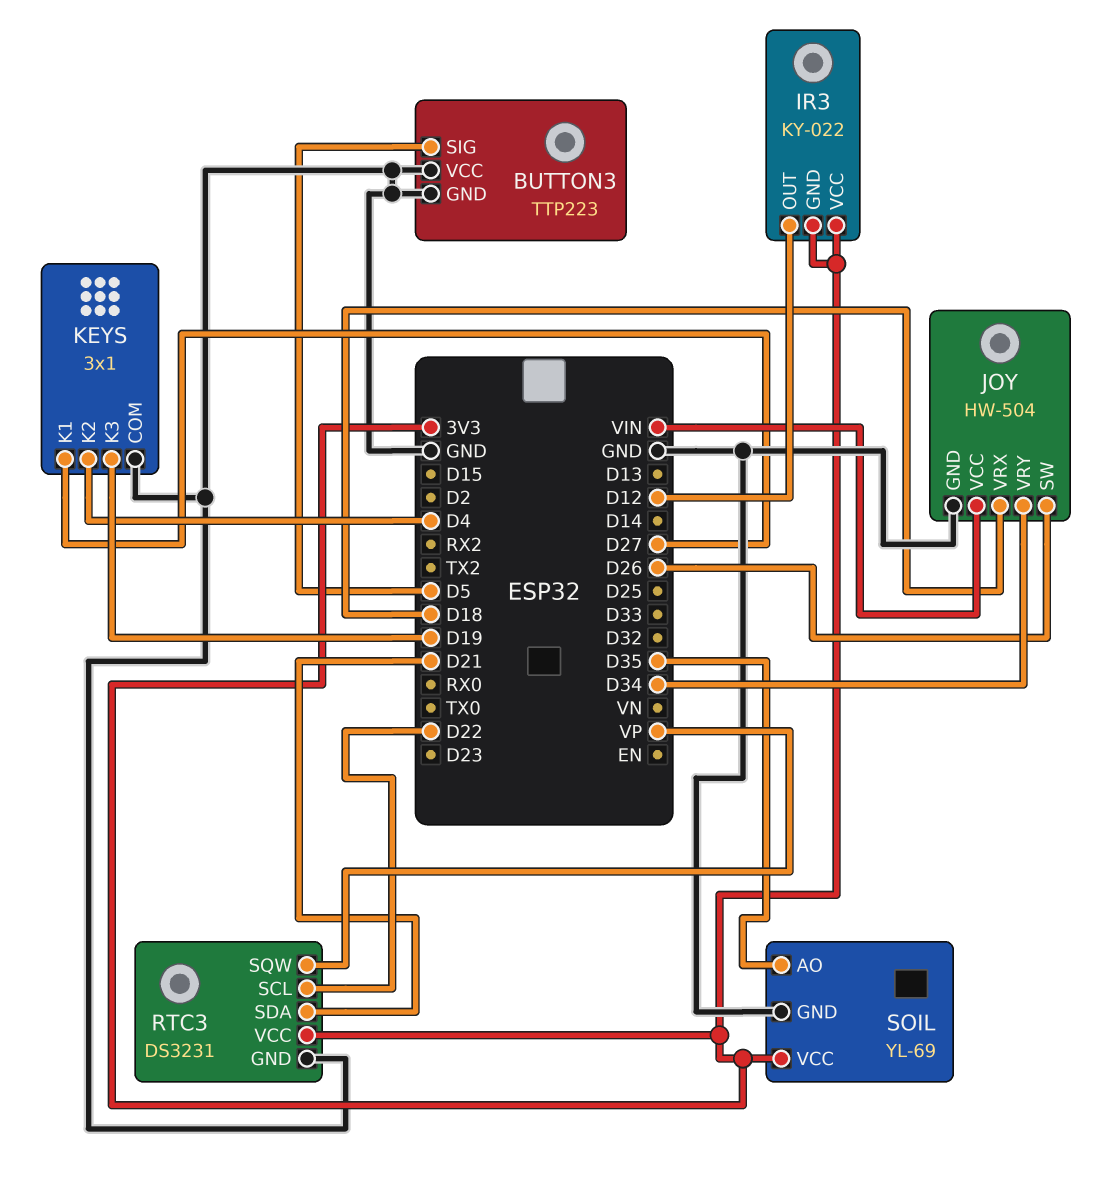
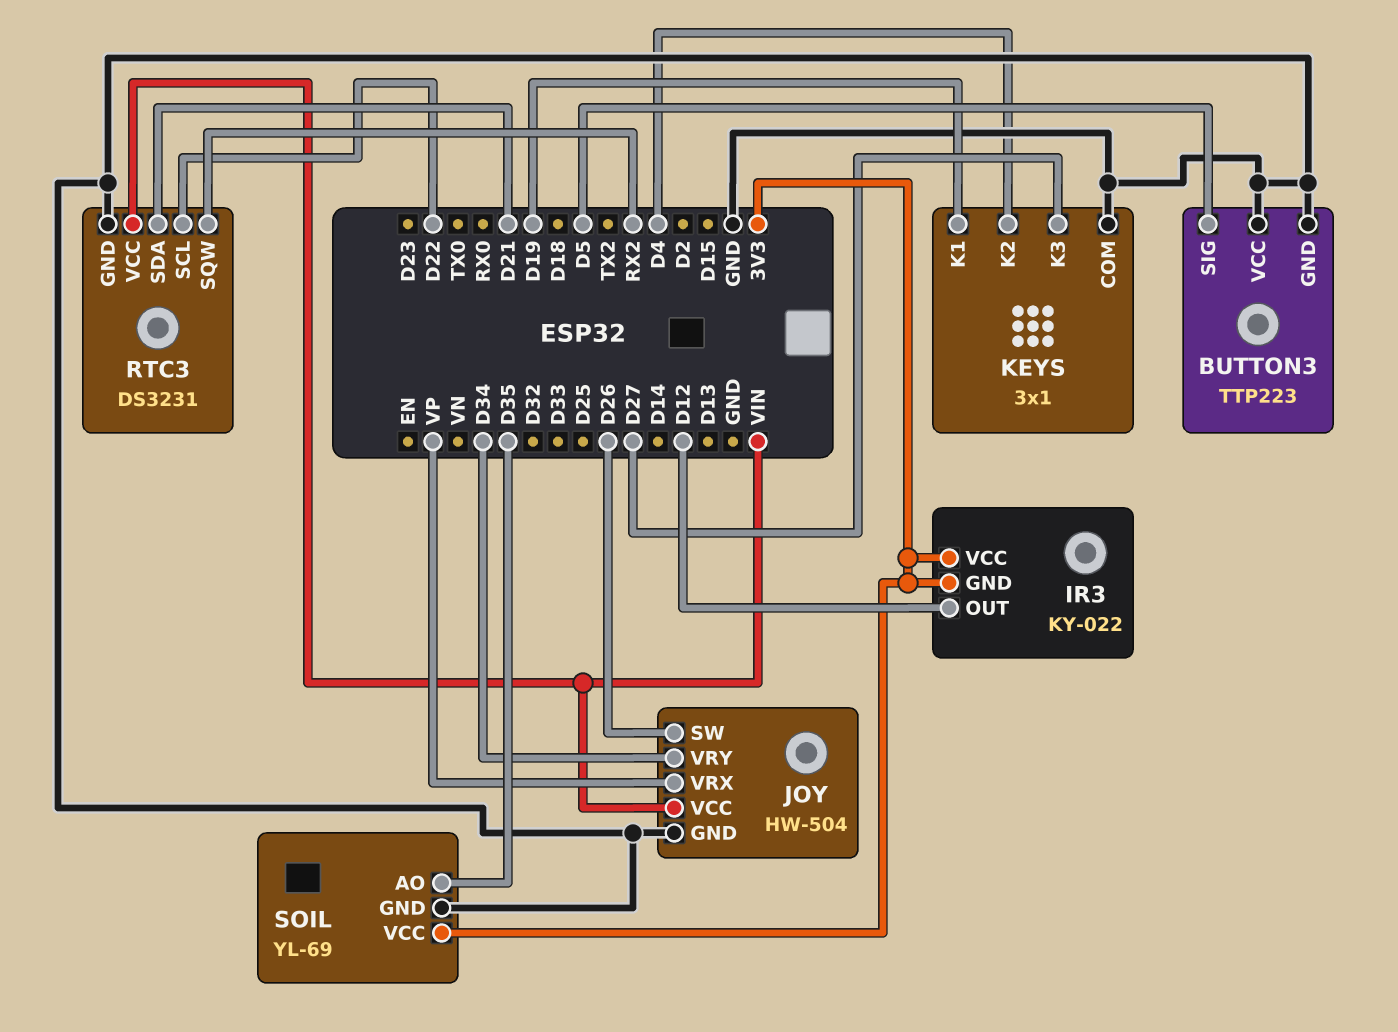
JOY pin VRX: D18 -> VP
KEYS pin K1: D27 -> D19
KEYS pin K3: D19 -> D27
RTC3 pin SQW: VP -> RX2
RTC3 pin VCC: 3V3 -> VIN

